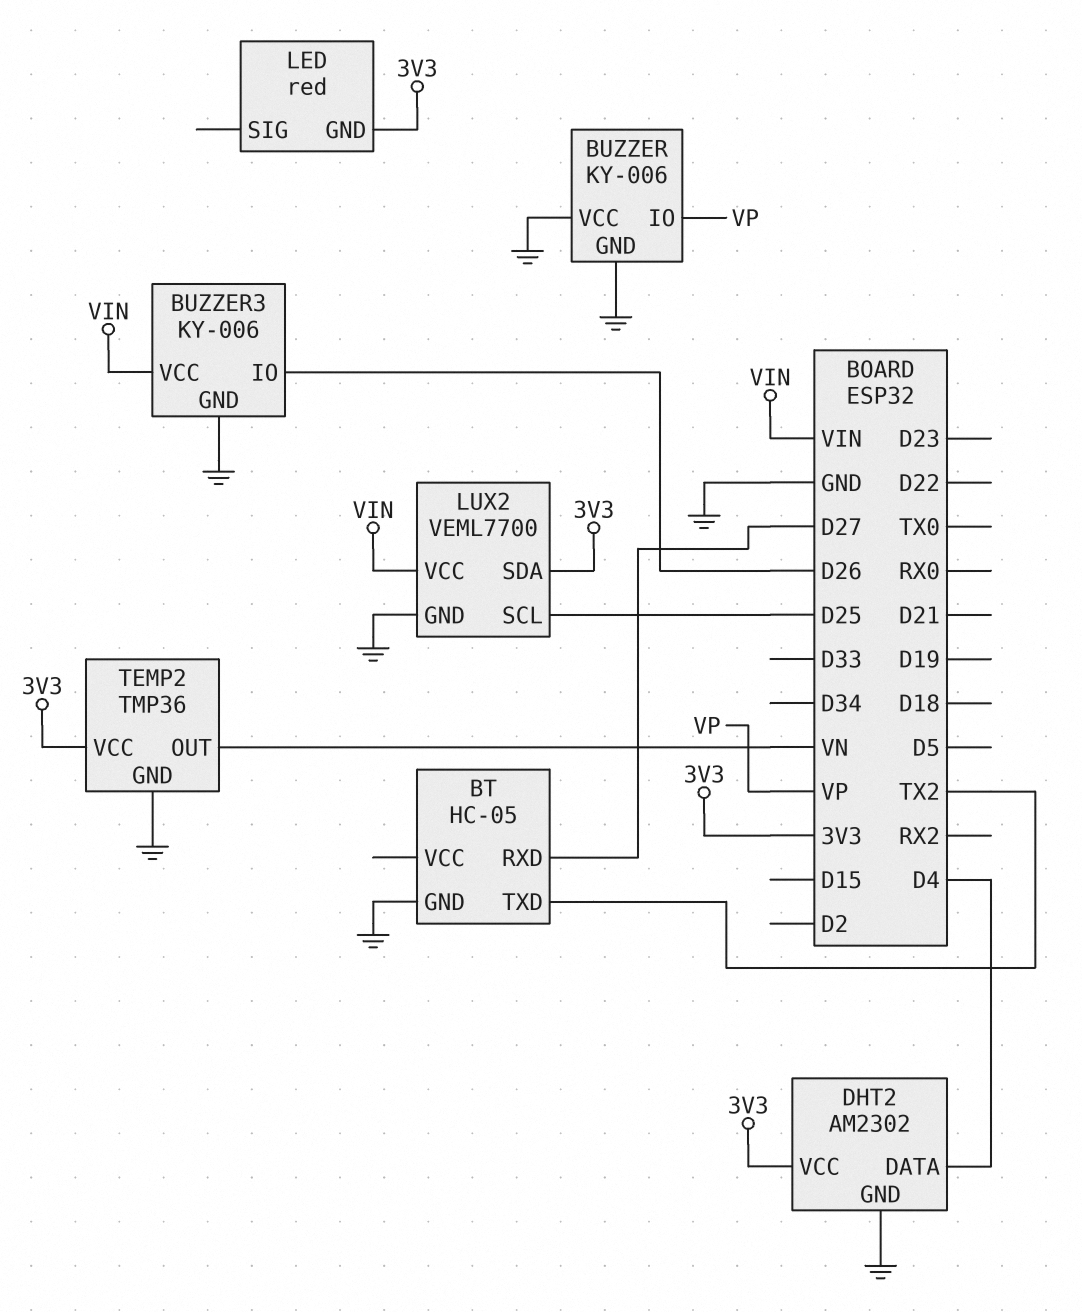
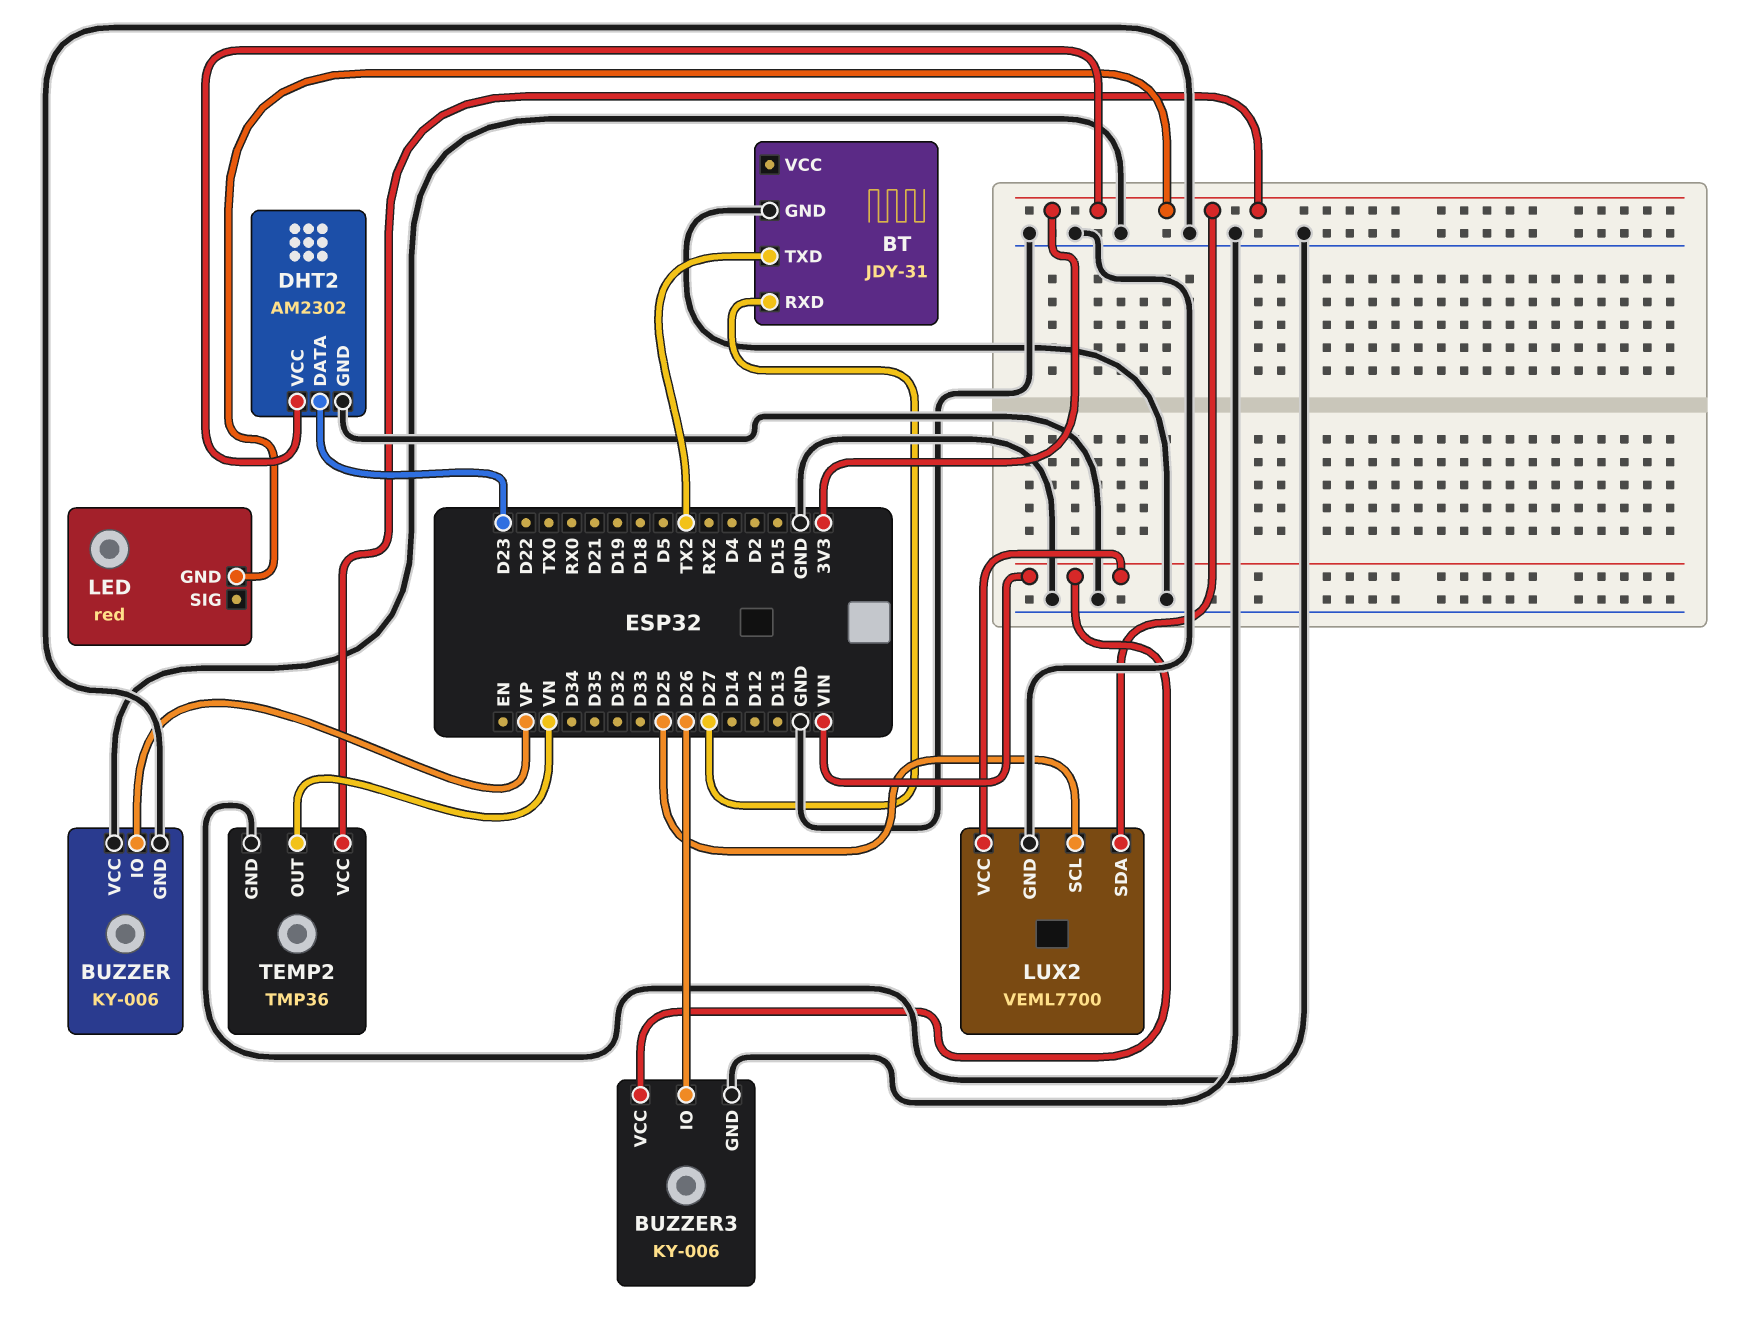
BT: HC-05 -> JDY-31
DHT2 pin DATA: D4 -> D23

